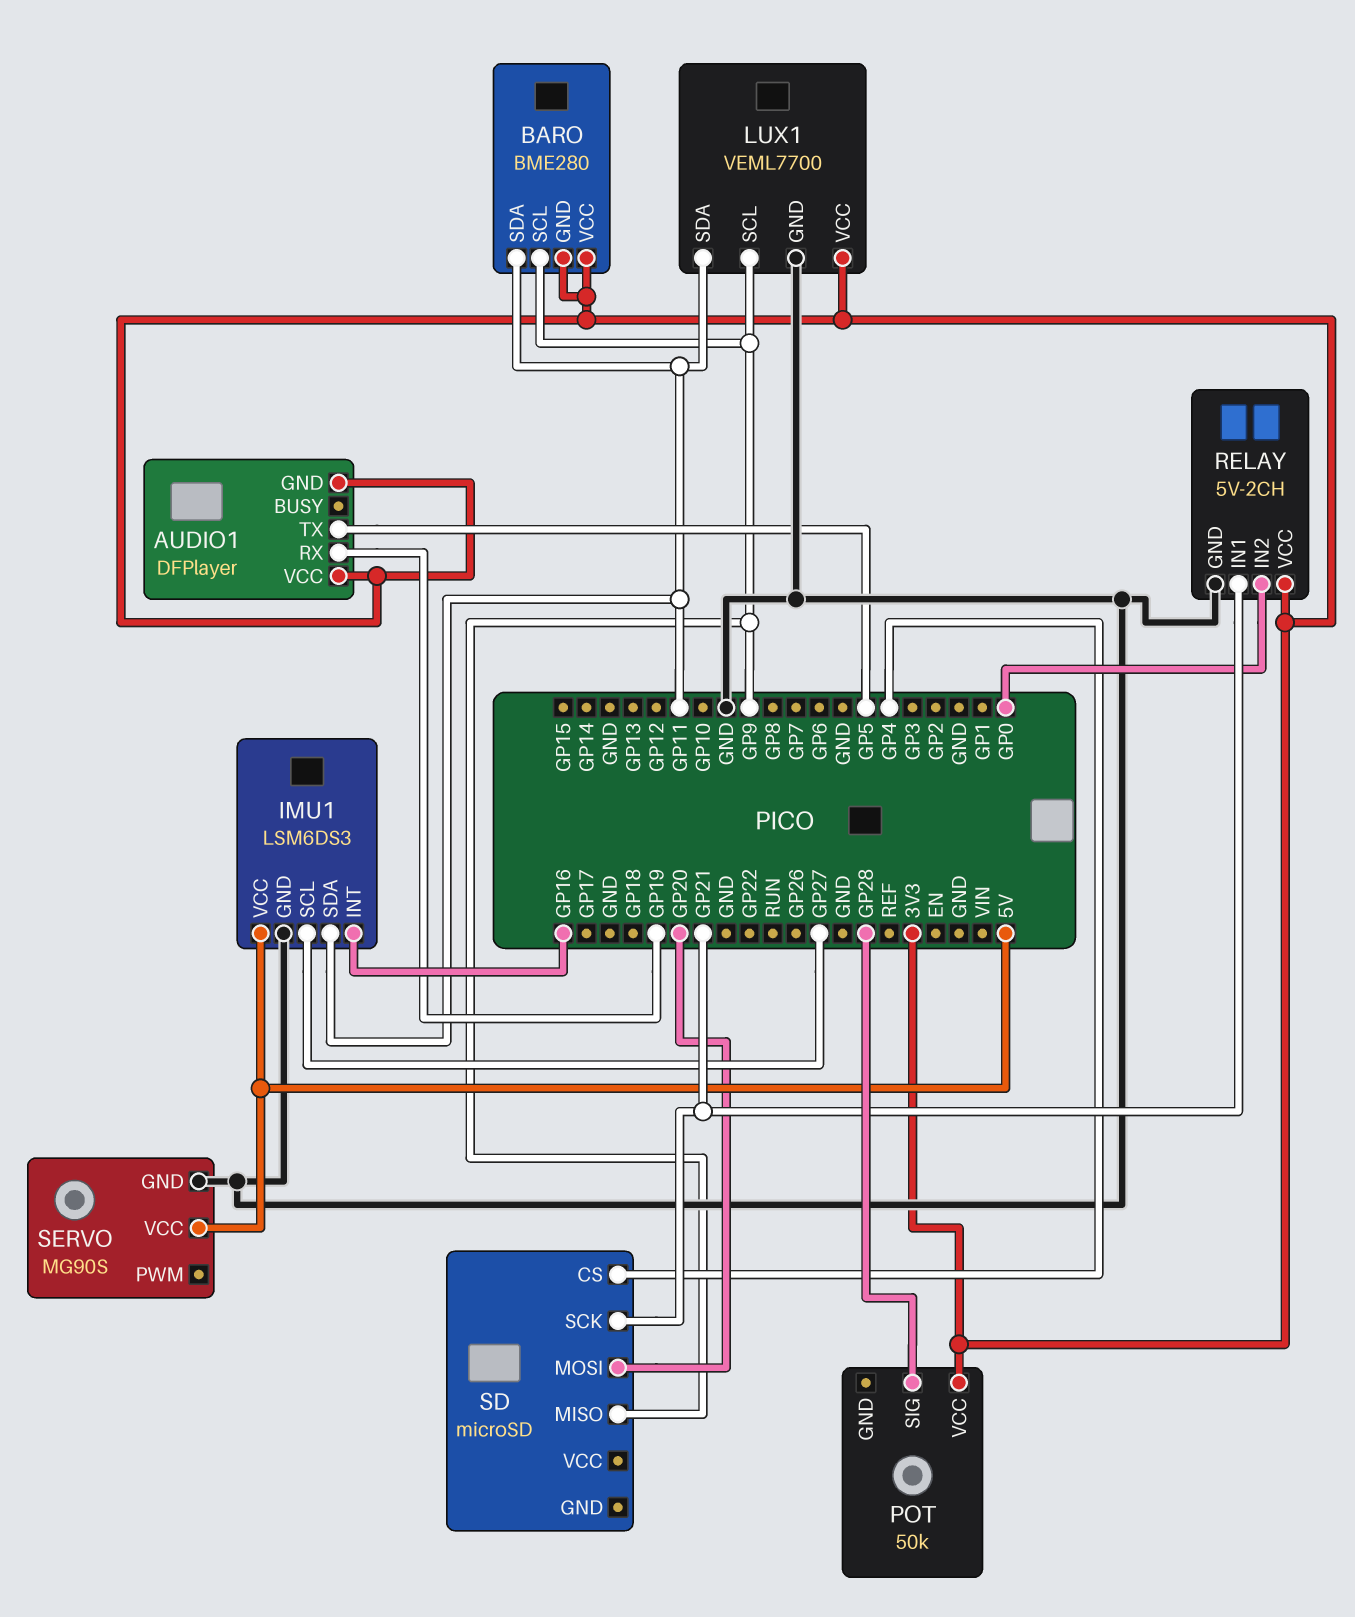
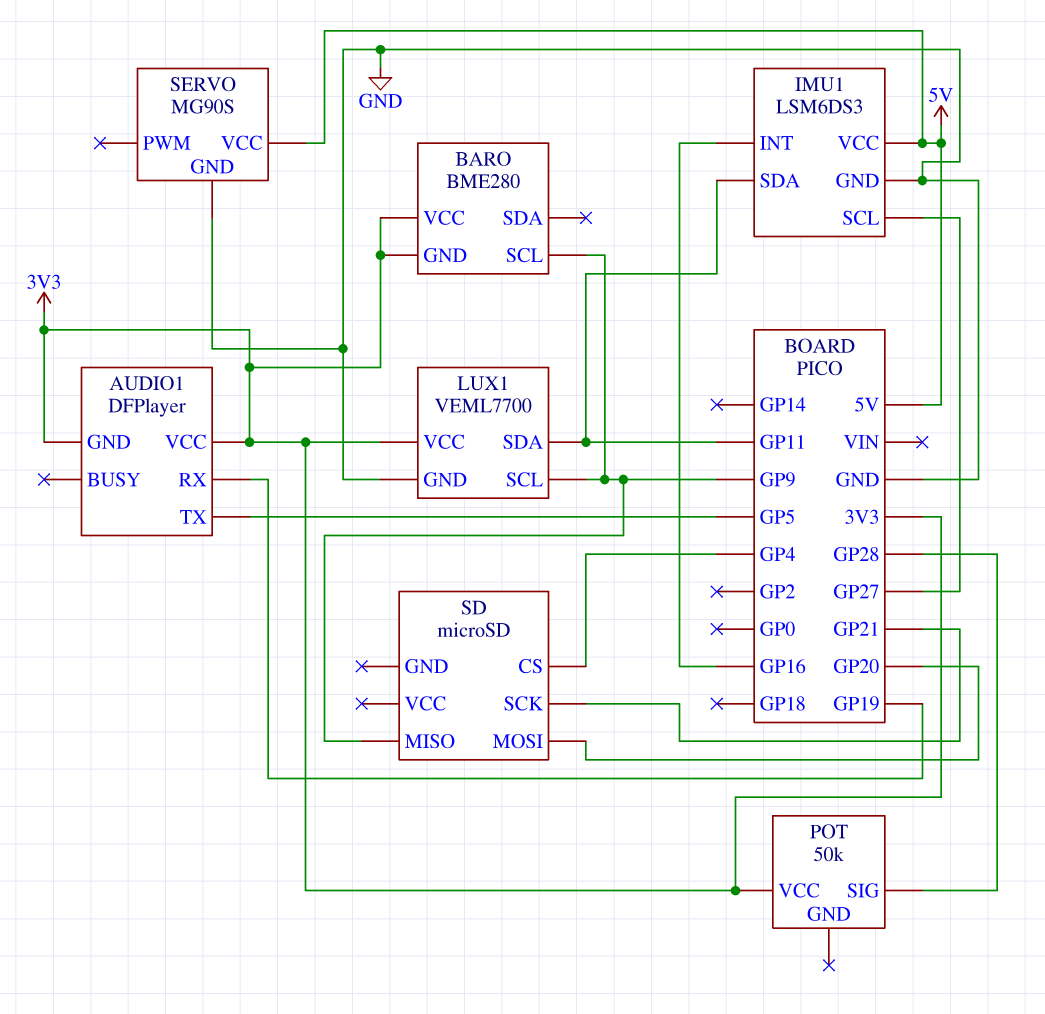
BARO pin SDA: GP11 -> none
RELAY: 5V-2CH -> none
RELAY pin GND: GND -> none
RELAY pin IN1: GP21 -> none
RELAY pin IN2: GP0 -> none
RELAY pin VCC: 3V3 -> none

